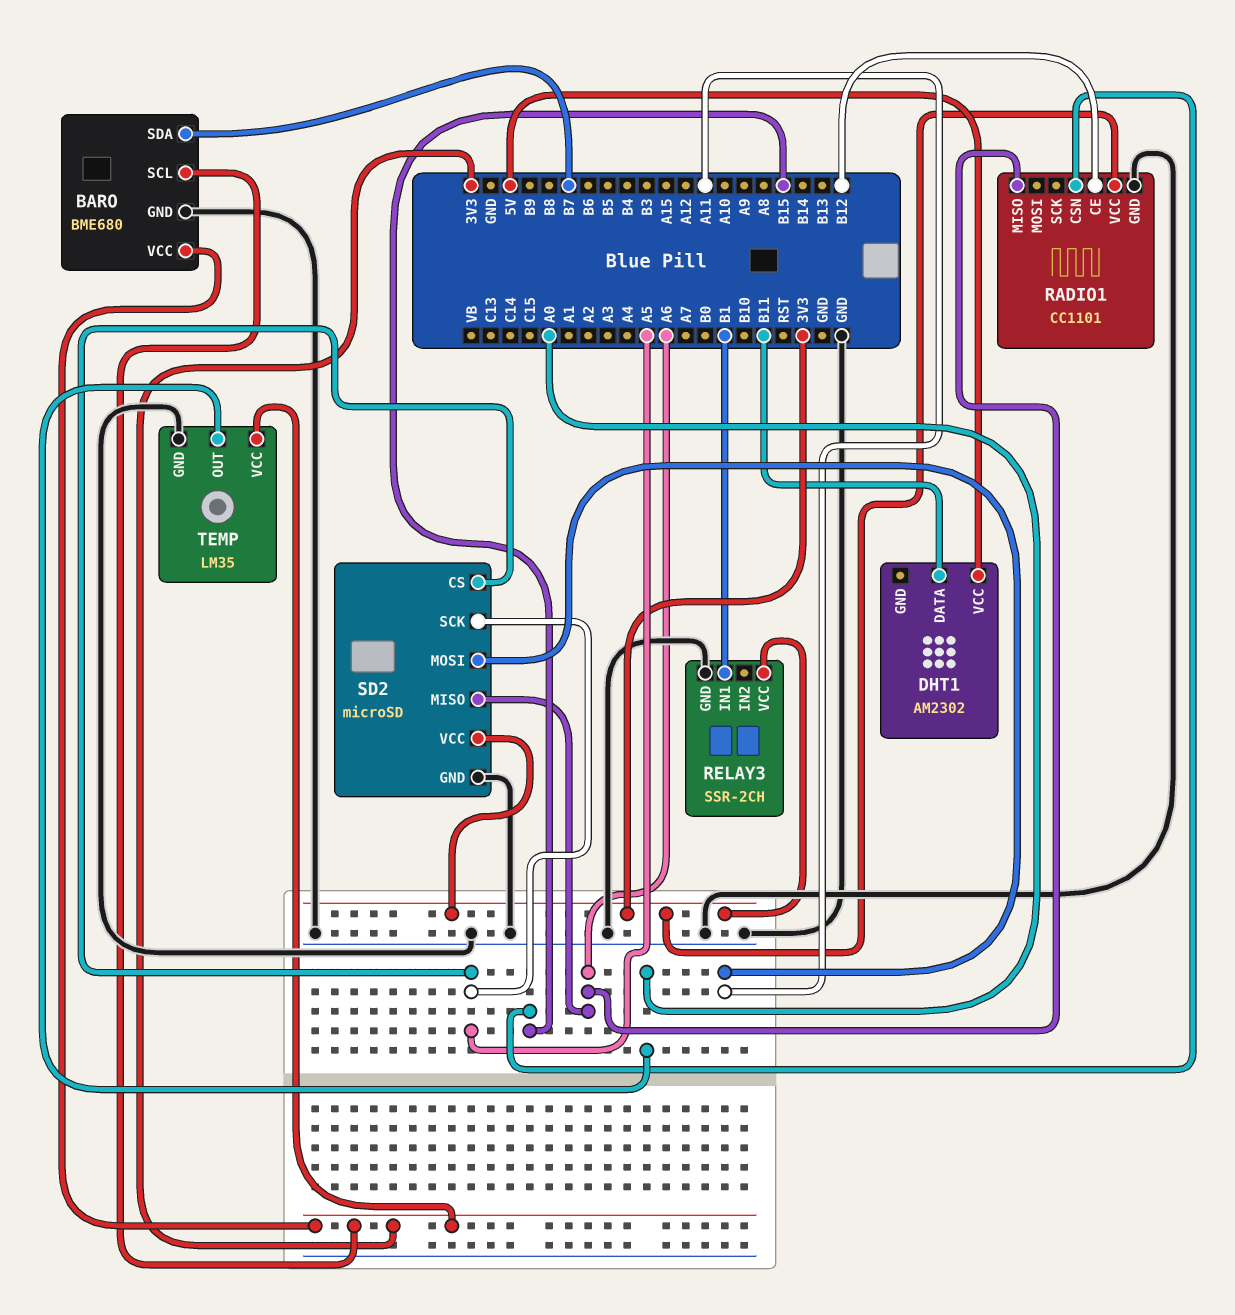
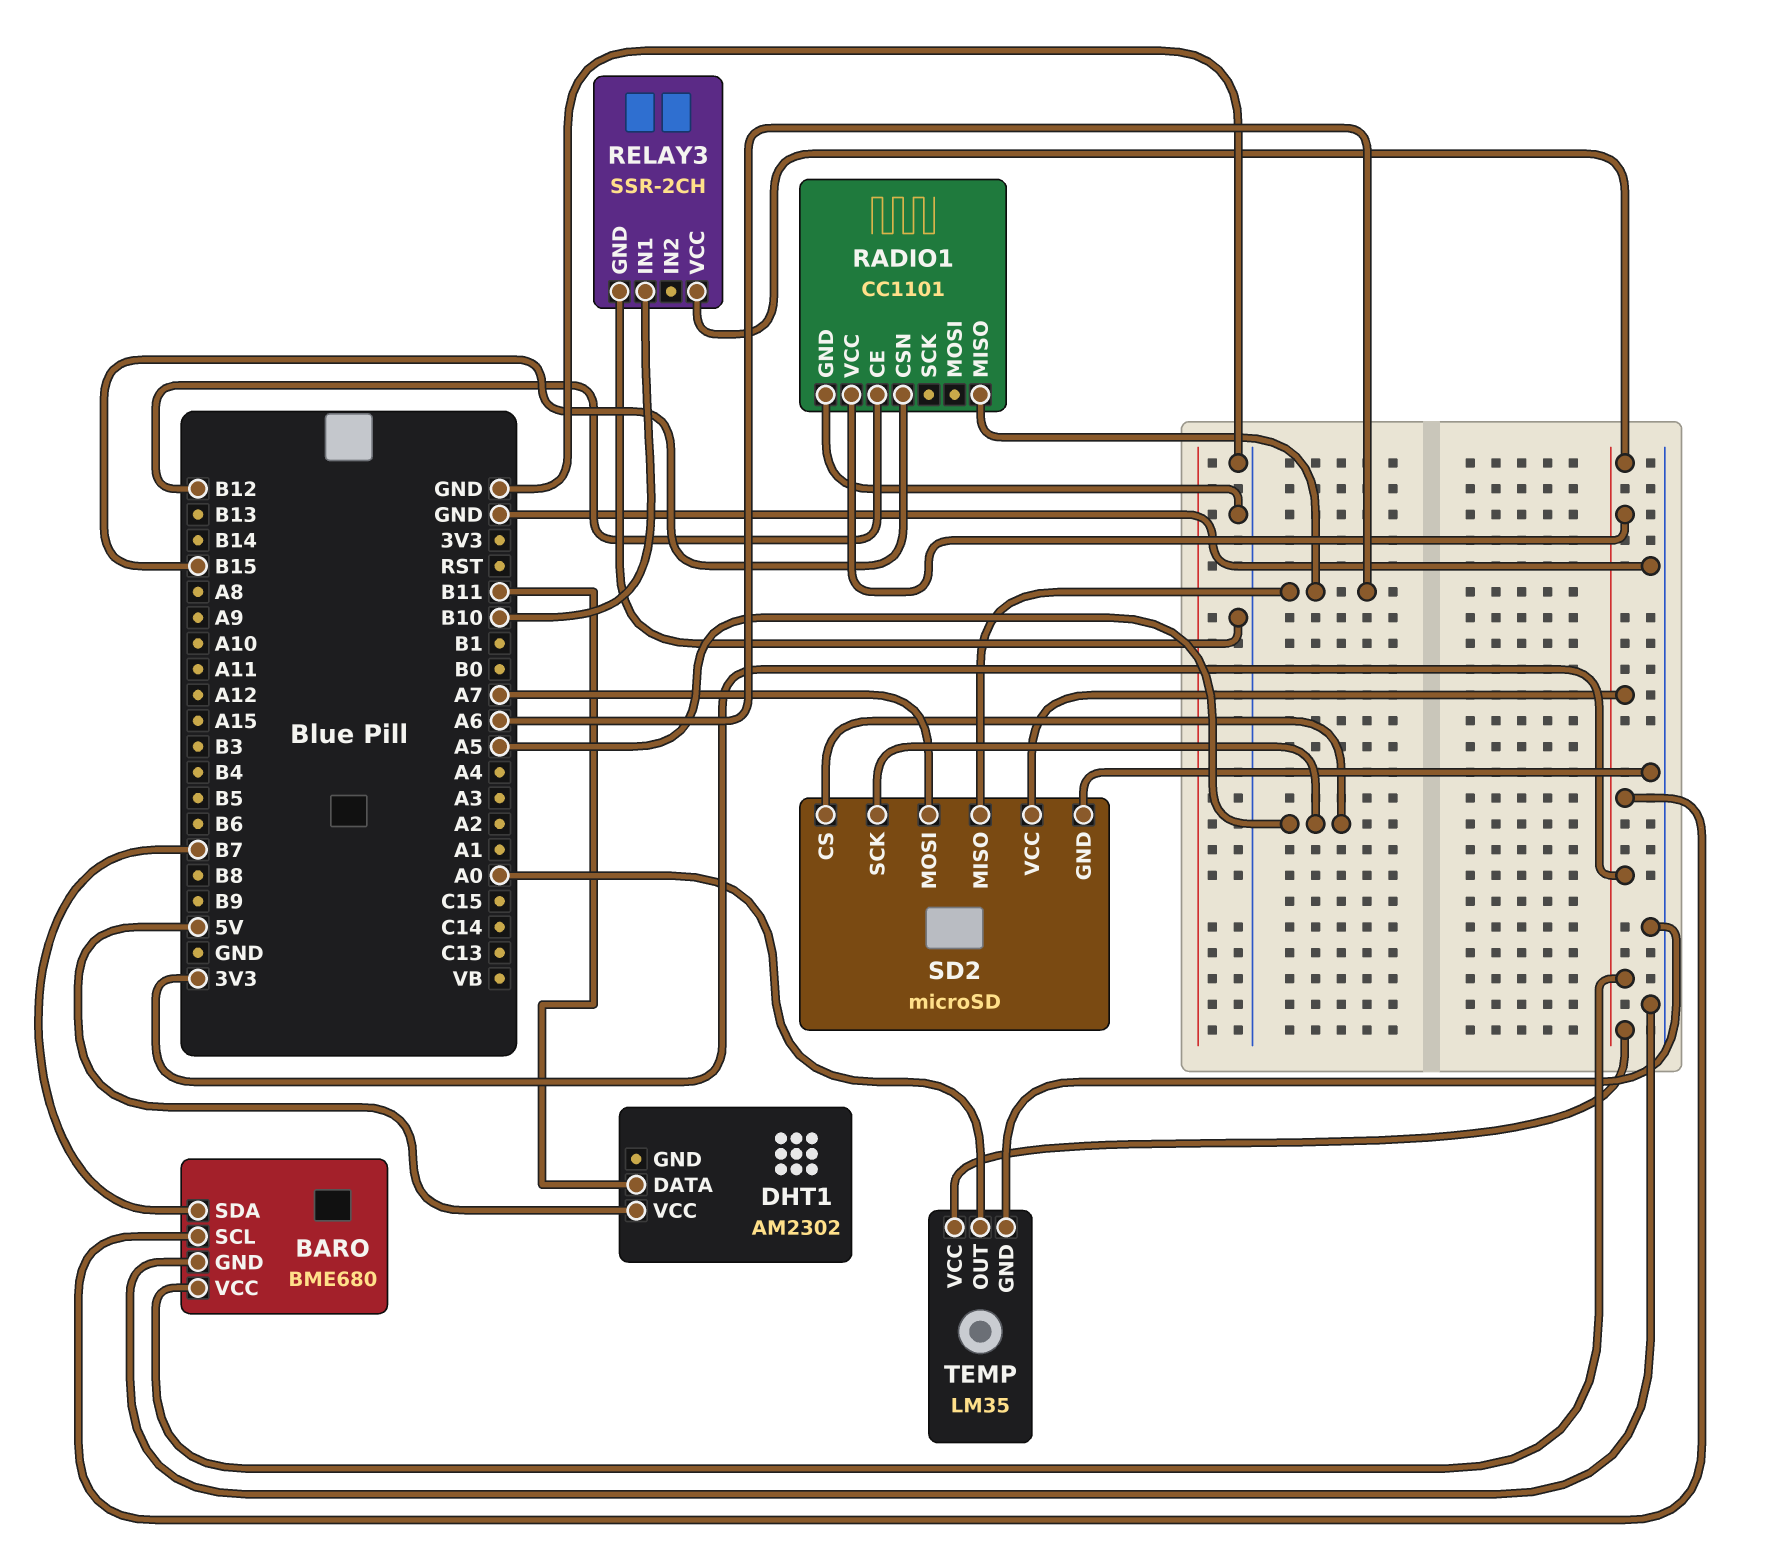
RELAY3 pin IN1: B1 -> B10
SD2 pin MOSI: A11 -> A7

